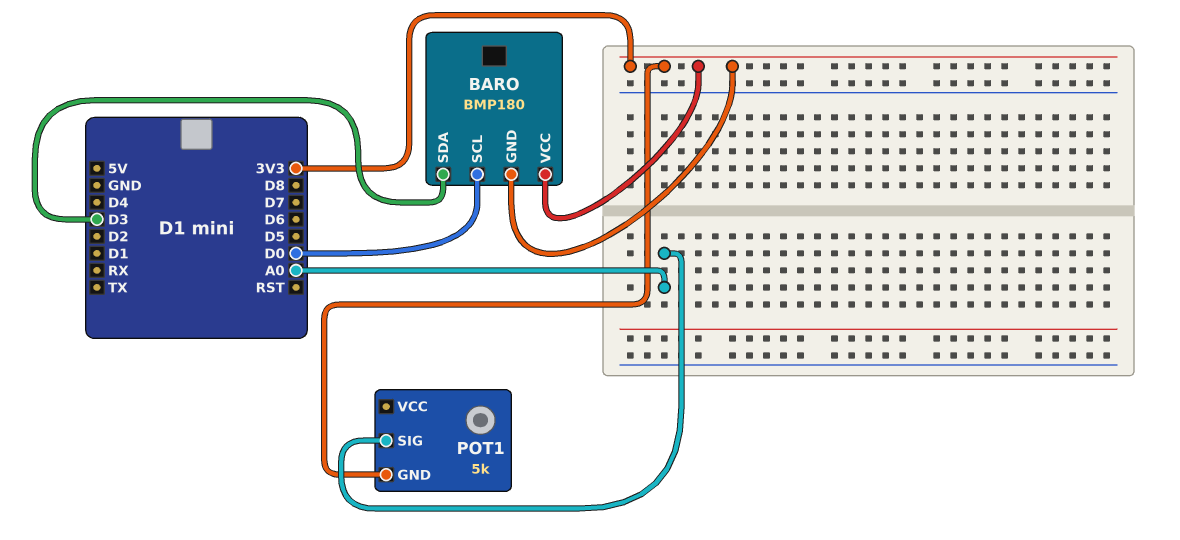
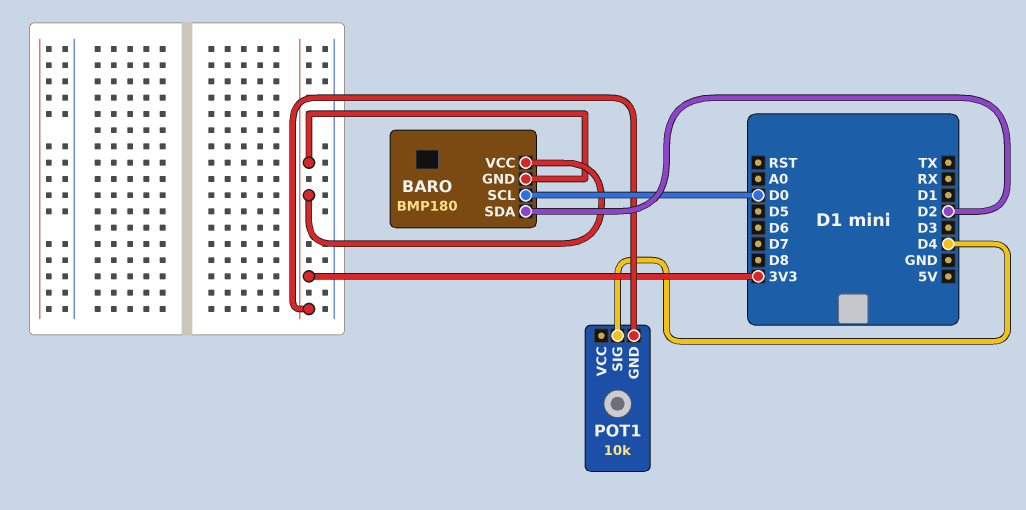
BARO pin SDA: D3 -> D2
POT1: 5k -> 10k
POT1 pin SIG: A0 -> D4

